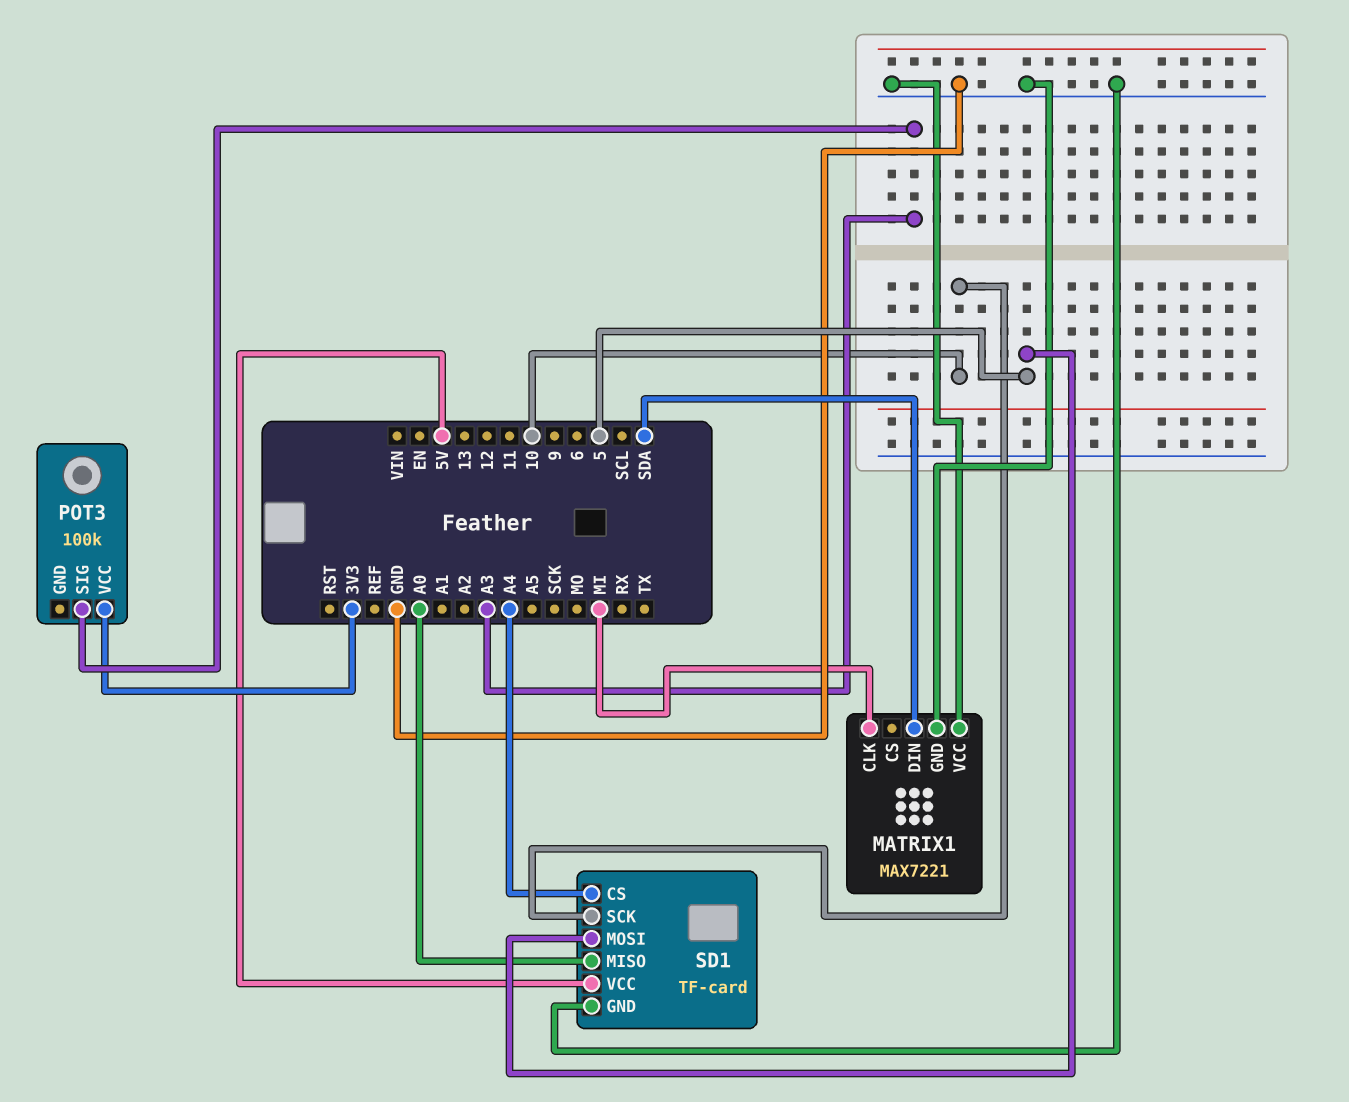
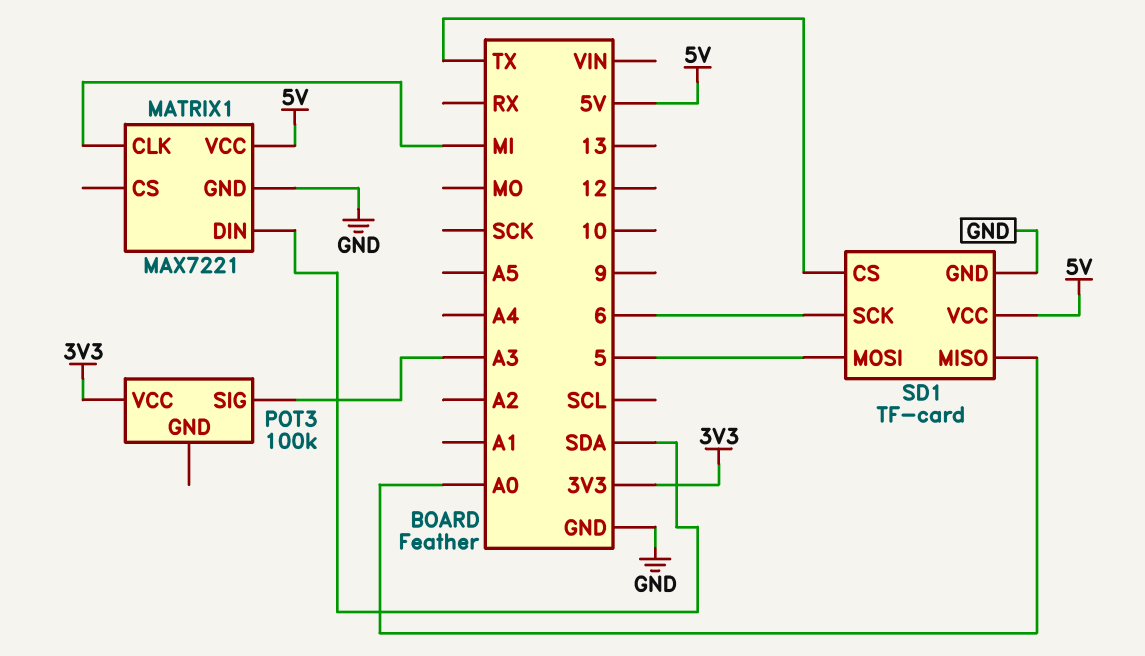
MATRIX1 pin VCC: GND -> 5V
SD1 pin CS: A4 -> TX
SD1 pin SCK: 10 -> 6

